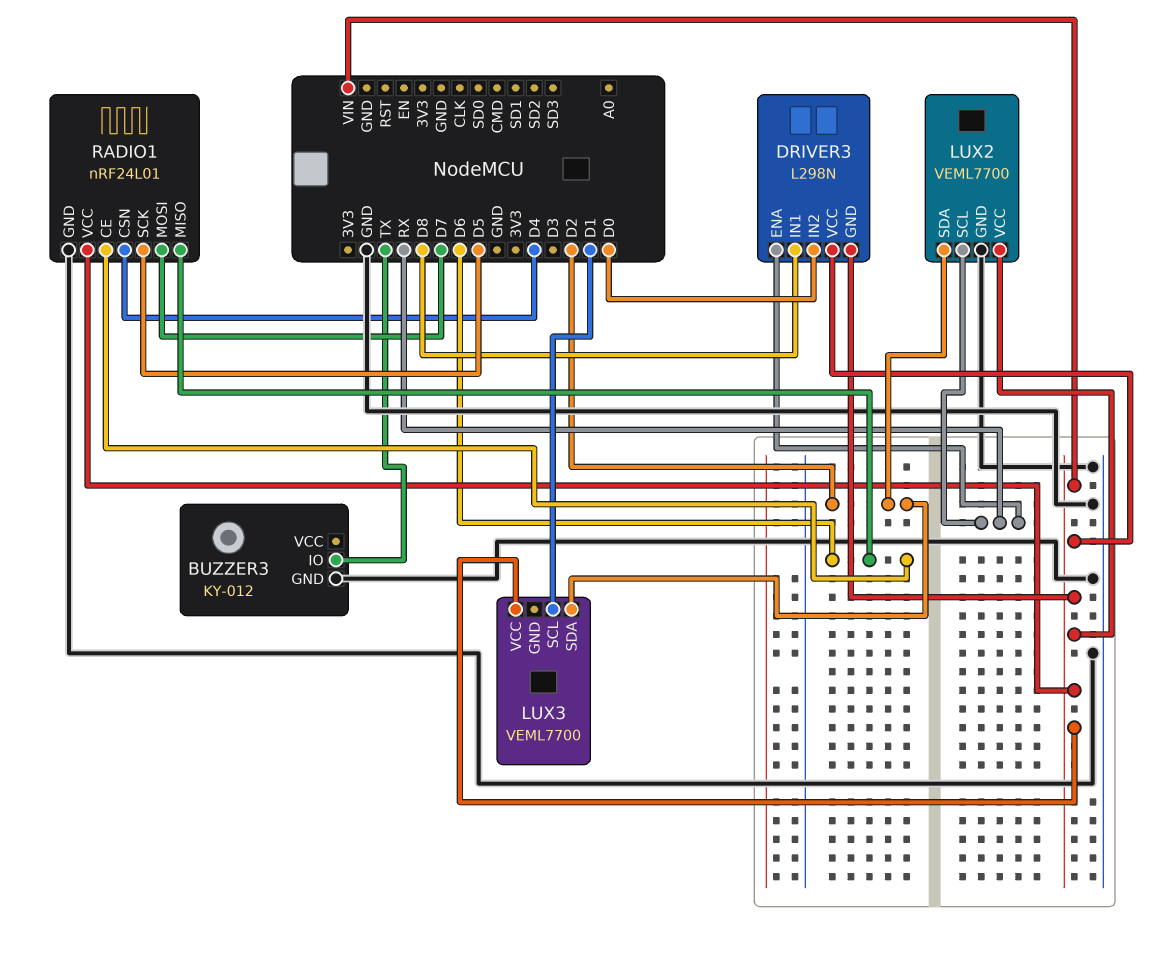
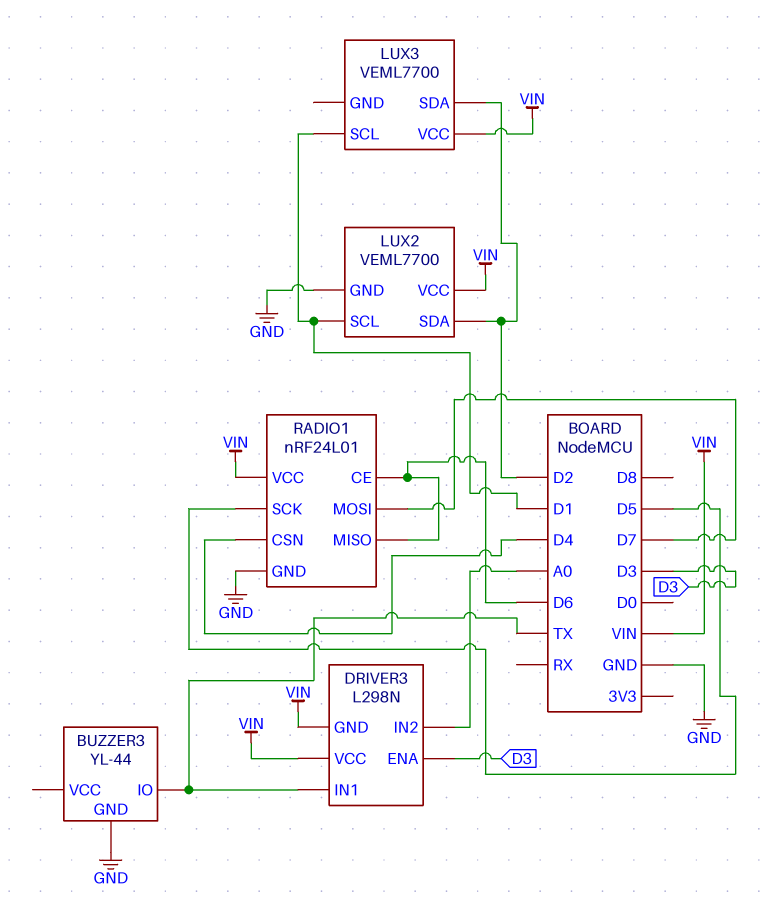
BUZZER3: KY-012 -> YL-44
DRIVER3 pin ENA: RX -> D3
DRIVER3 pin IN1: D8 -> TX
DRIVER3 pin IN2: D0 -> A0
LUX2 pin SCL: RX -> D1

